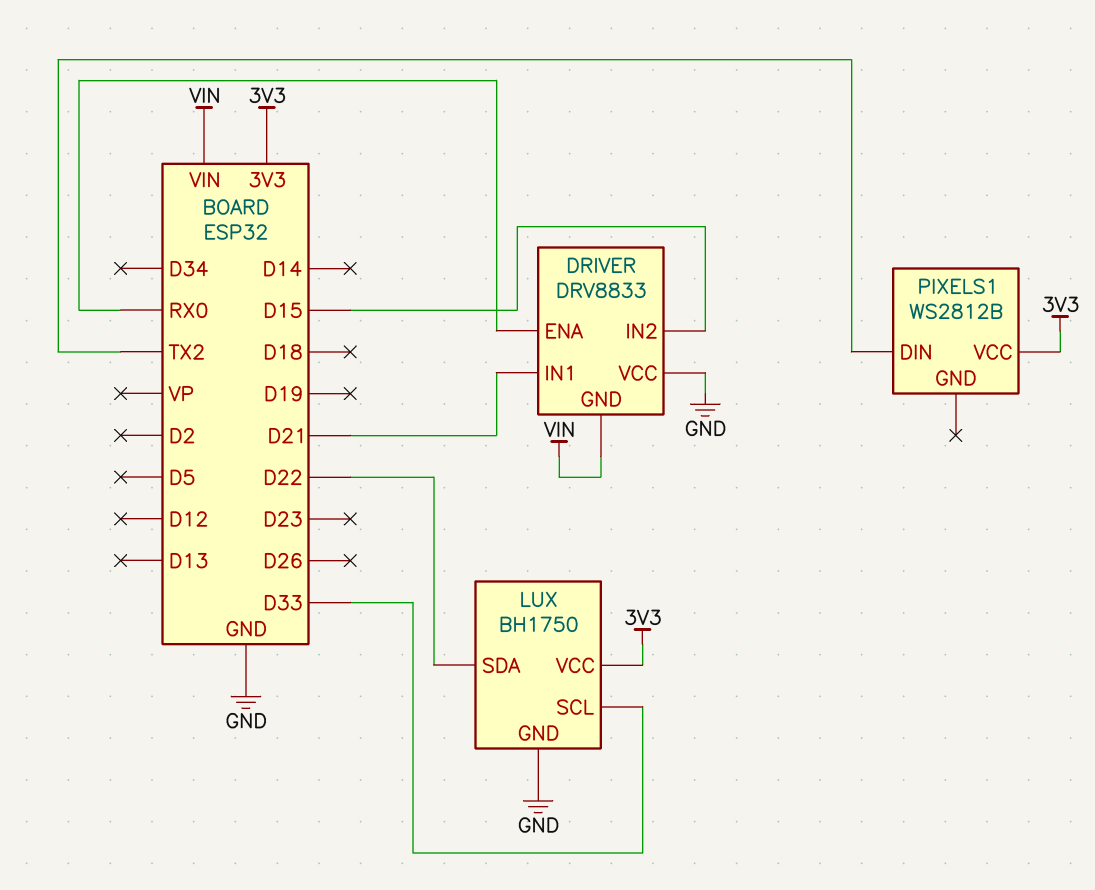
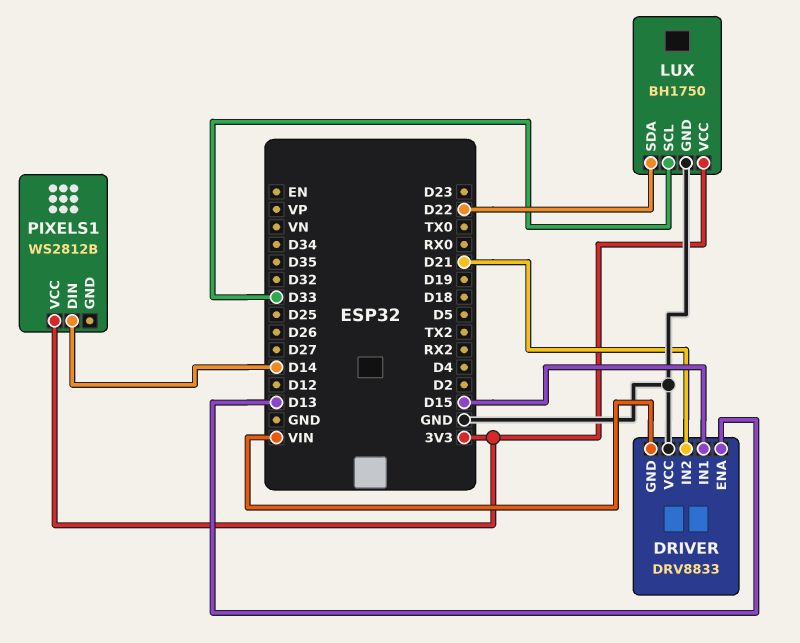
DRIVER pin ENA: RX0 -> D13
DRIVER pin IN1: D21 -> D15
DRIVER pin IN2: D15 -> D21
PIXELS1 pin DIN: TX2 -> D14

